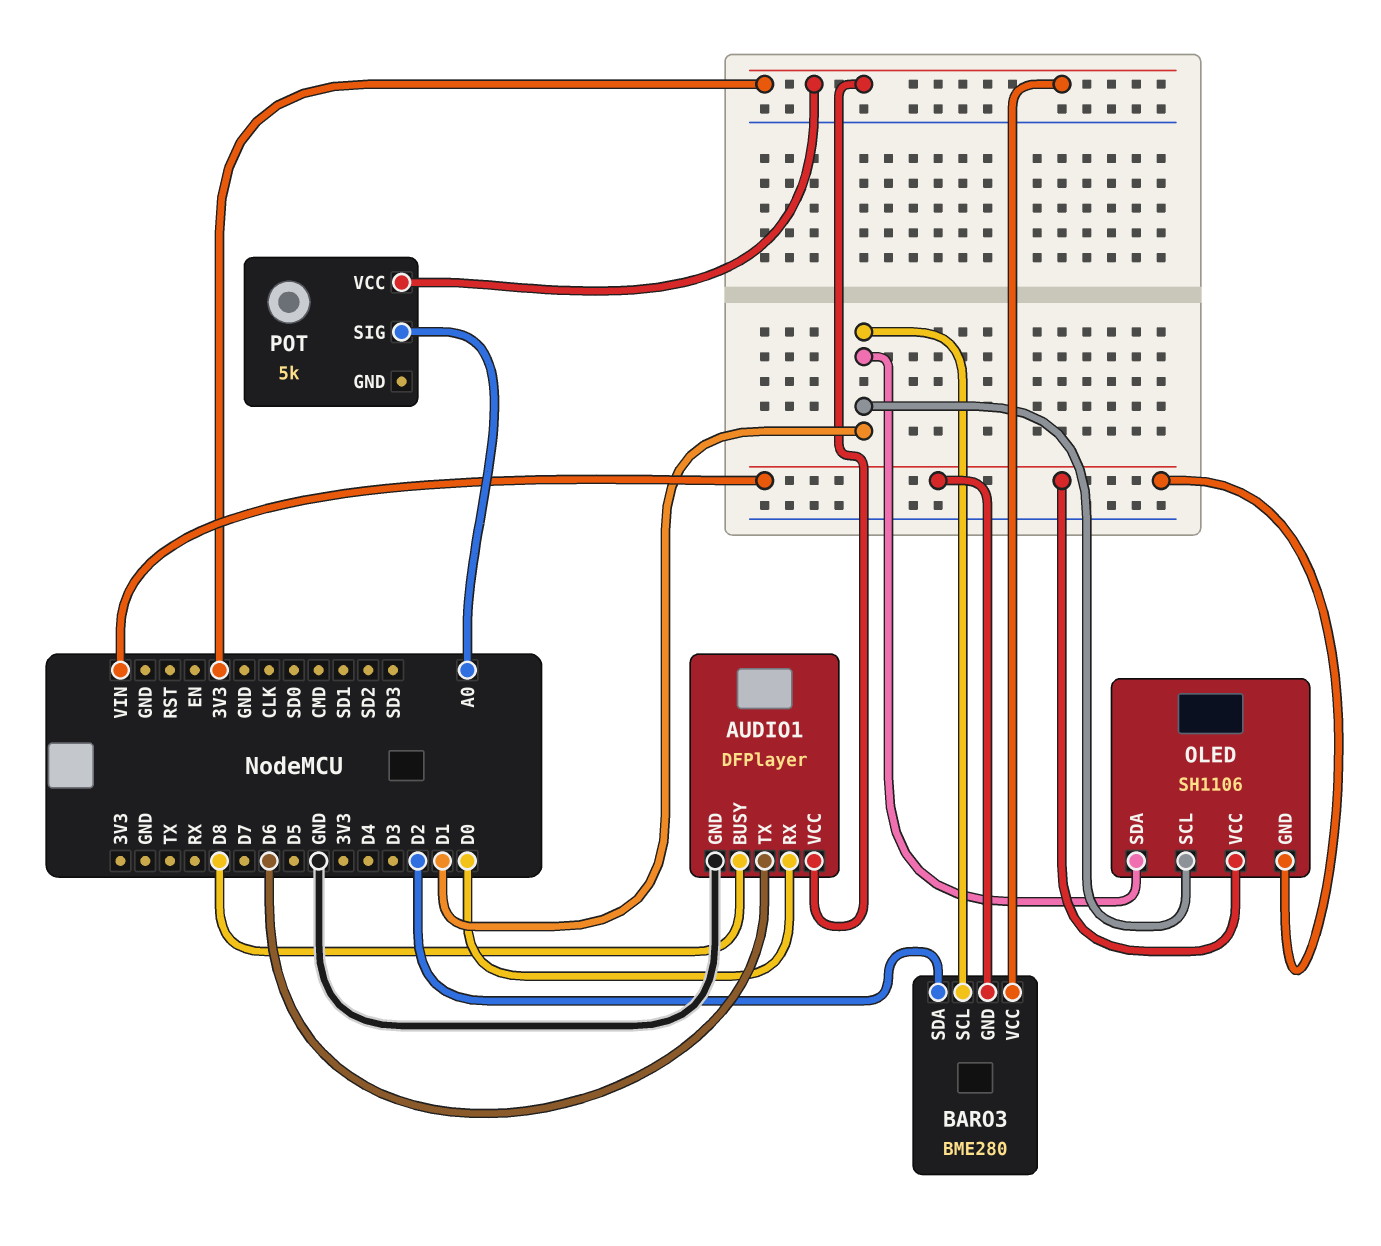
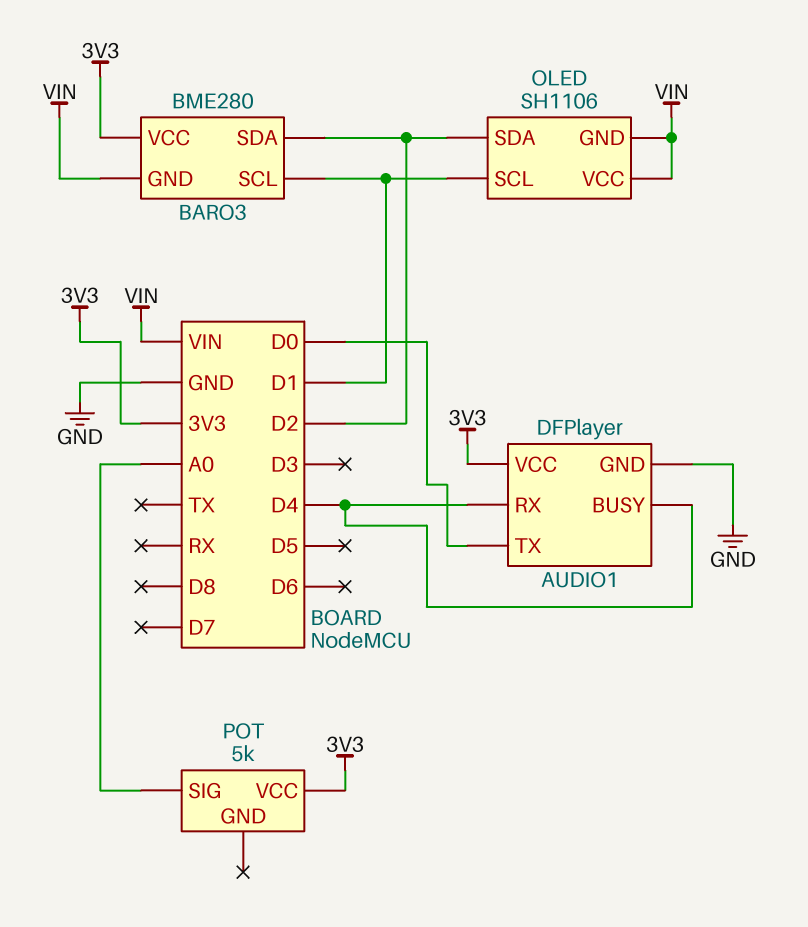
AUDIO1 pin BUSY: D8 -> D4
AUDIO1 pin RX: D0 -> D4
AUDIO1 pin TX: D6 -> D0
OLED pin SDA: D1 -> D2

